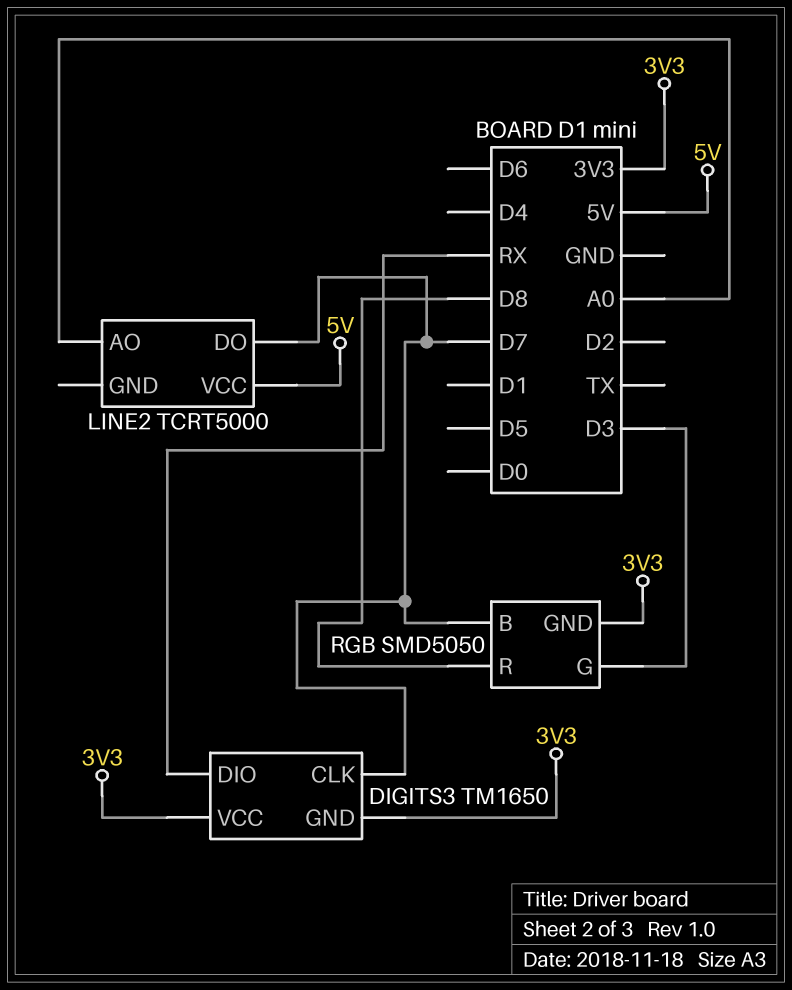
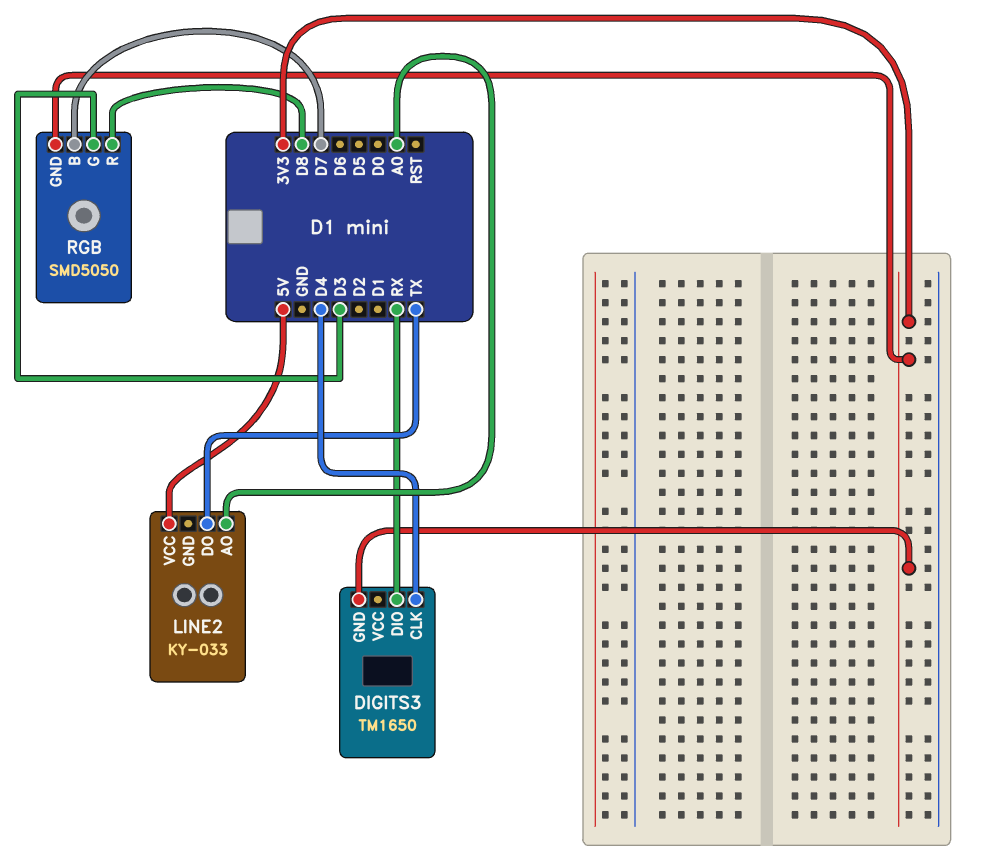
DIGITS3 pin CLK: D7 -> D4
DIGITS3 pin VCC: 3V3 -> none
LINE2: TCRT5000 -> KY-033
LINE2 pin DO: D7 -> TX

